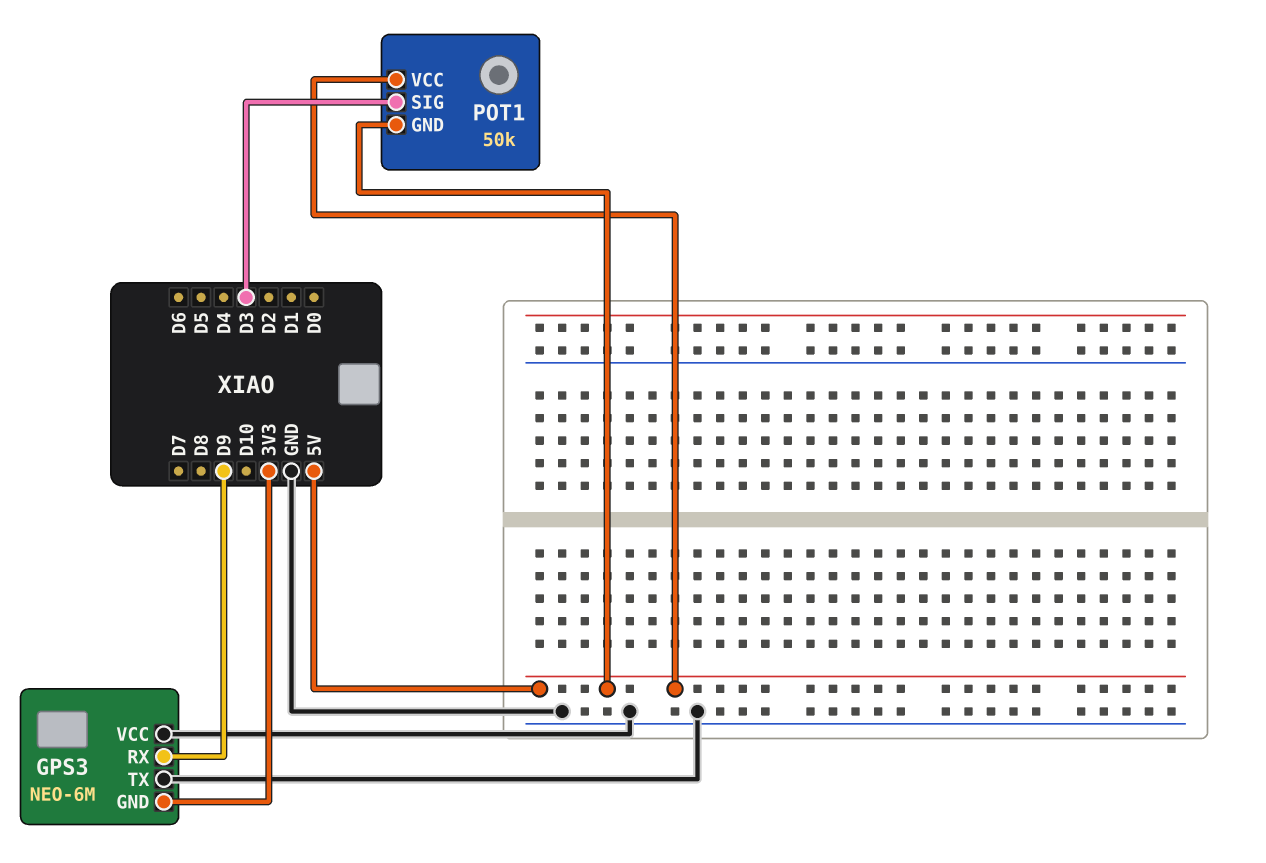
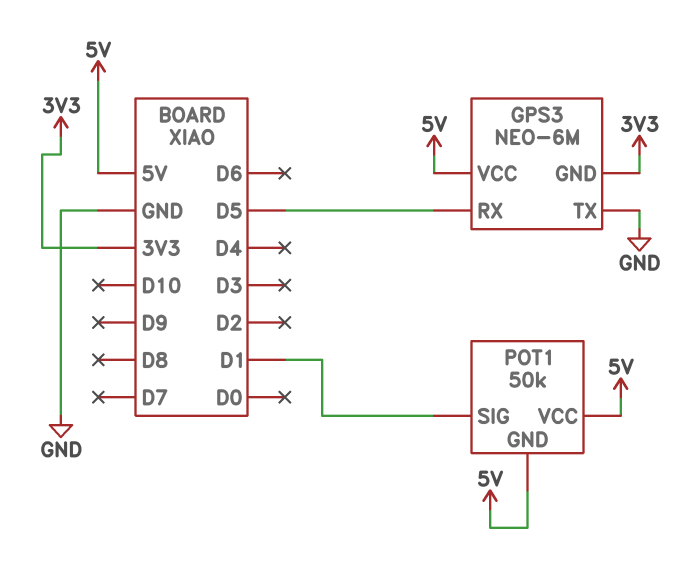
GPS3 pin RX: D9 -> D5
GPS3 pin VCC: GND -> 5V
POT1 pin SIG: D3 -> D1

